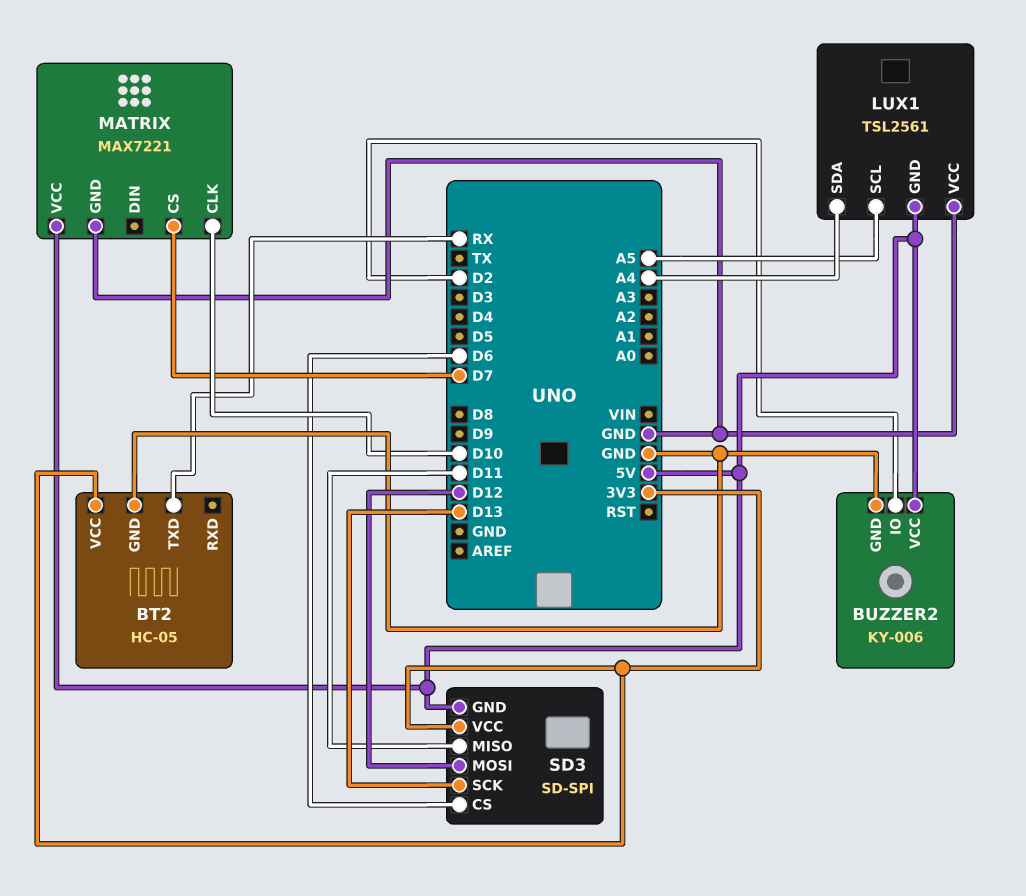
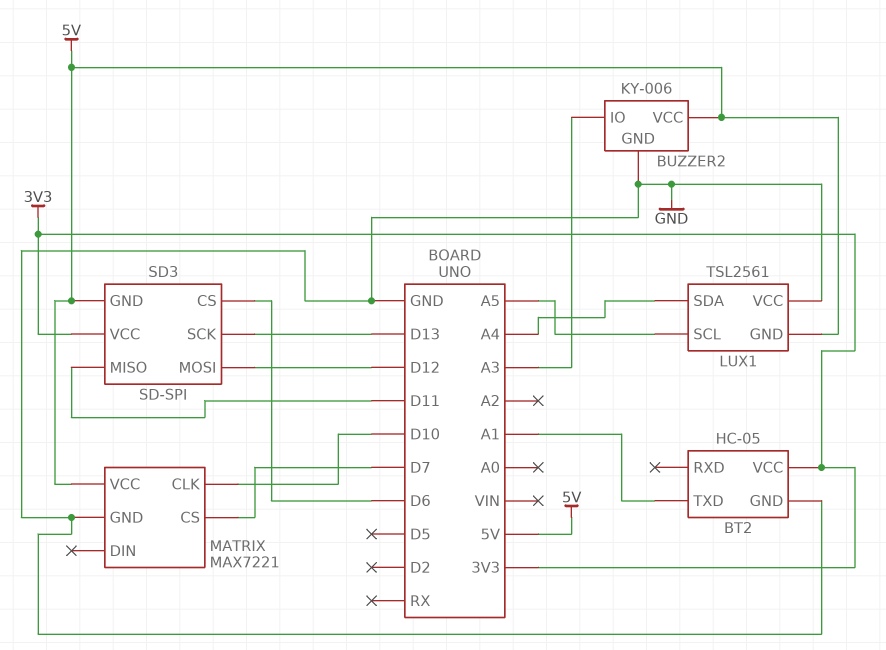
BT2 pin TXD: RX -> A1
BUZZER2 pin IO: D2 -> A3

